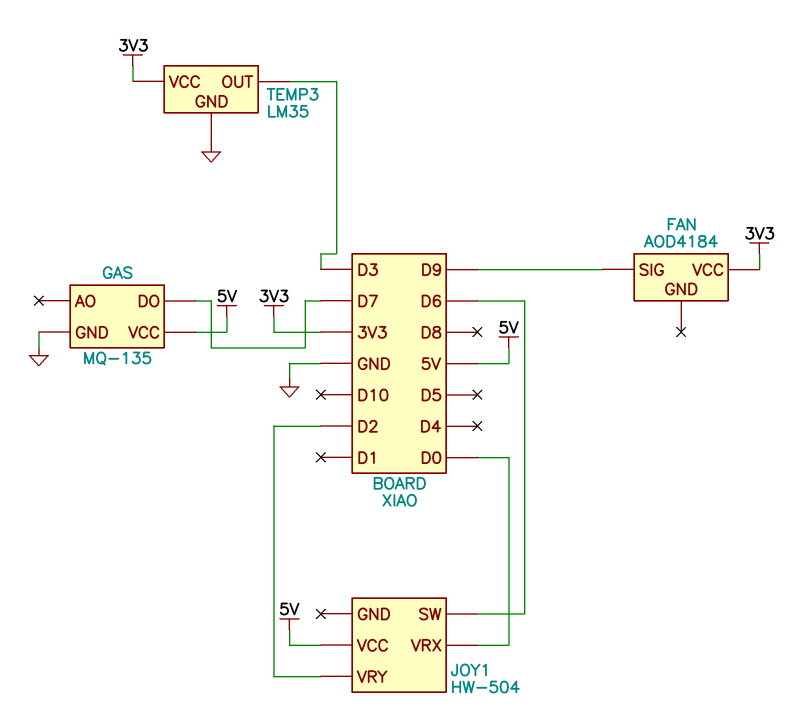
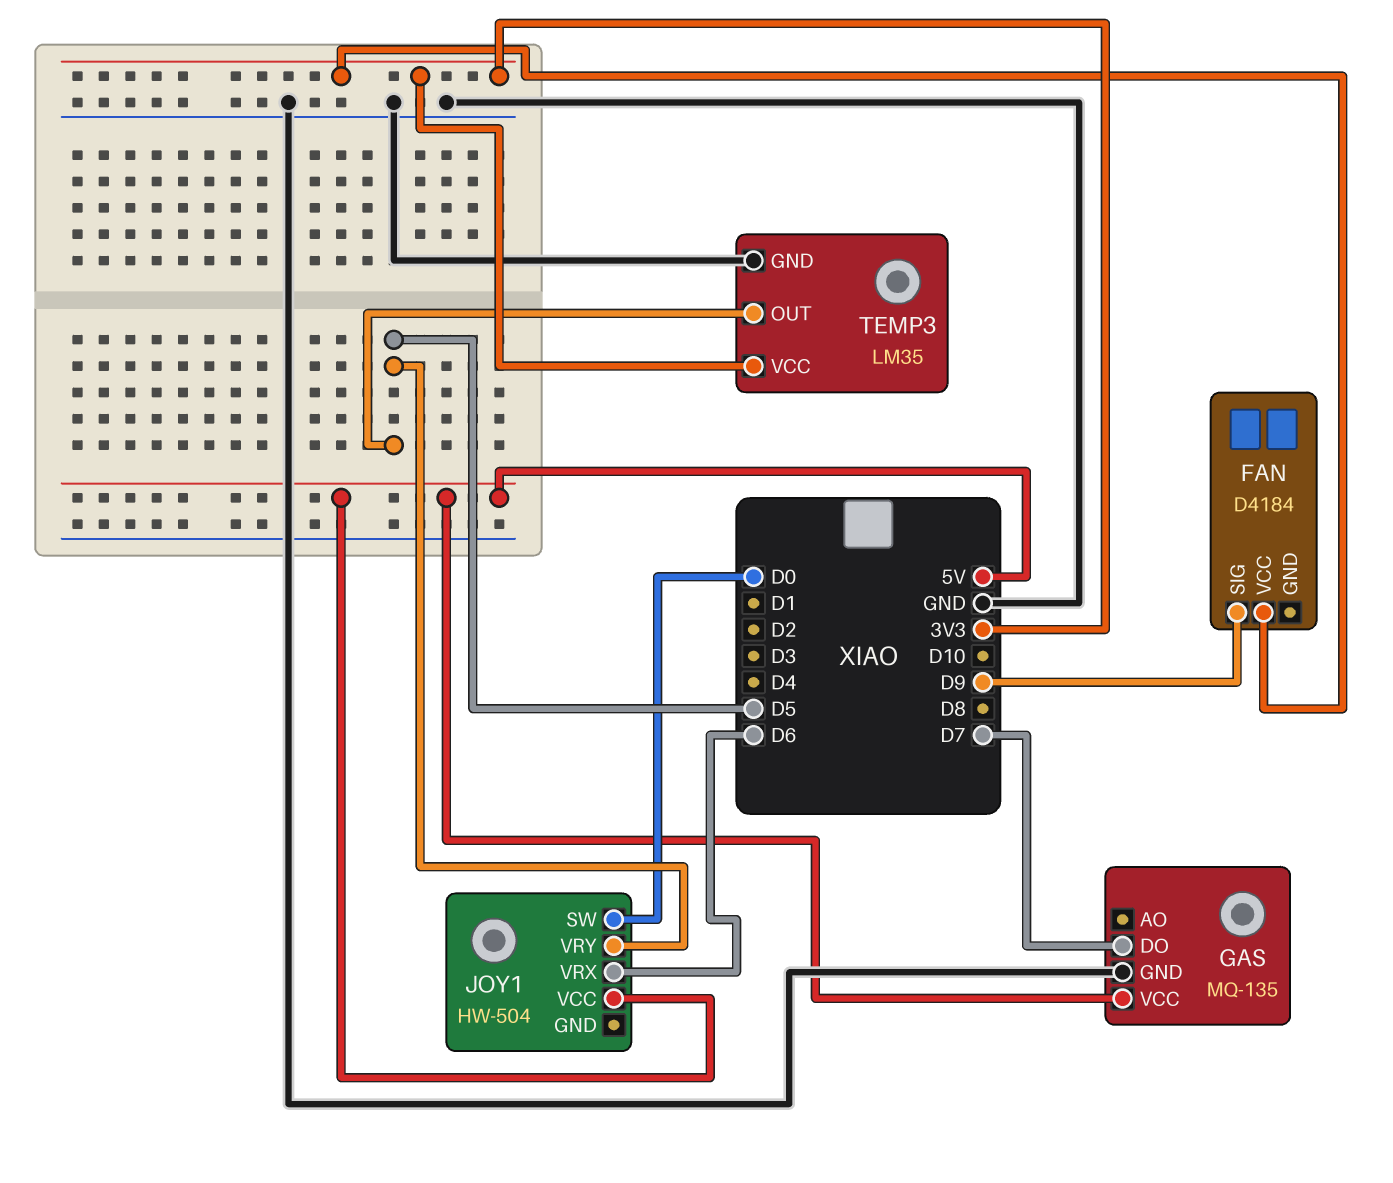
FAN: AOD4184 -> D4184
JOY1 pin SW: D6 -> D0
JOY1 pin VRX: D0 -> D6
JOY1 pin VRY: D2 -> D5
TEMP3 pin OUT: D3 -> D5

